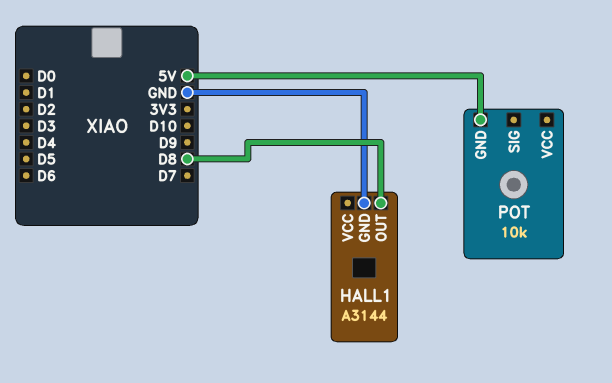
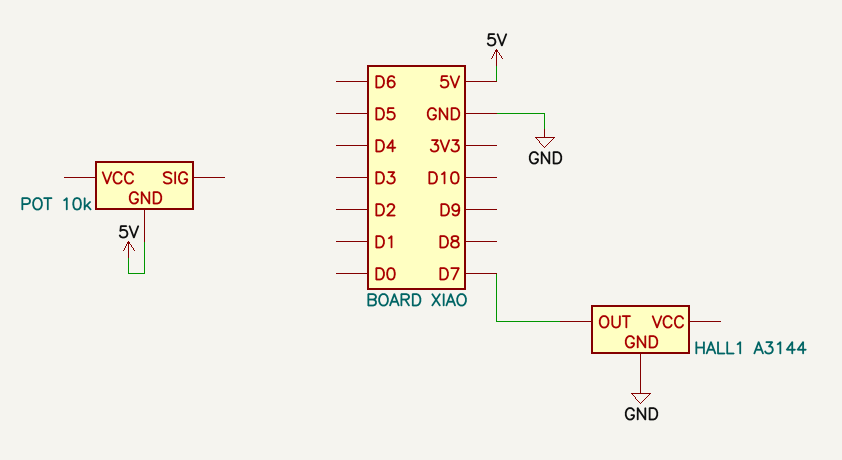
HALL1 pin OUT: D8 -> D7

